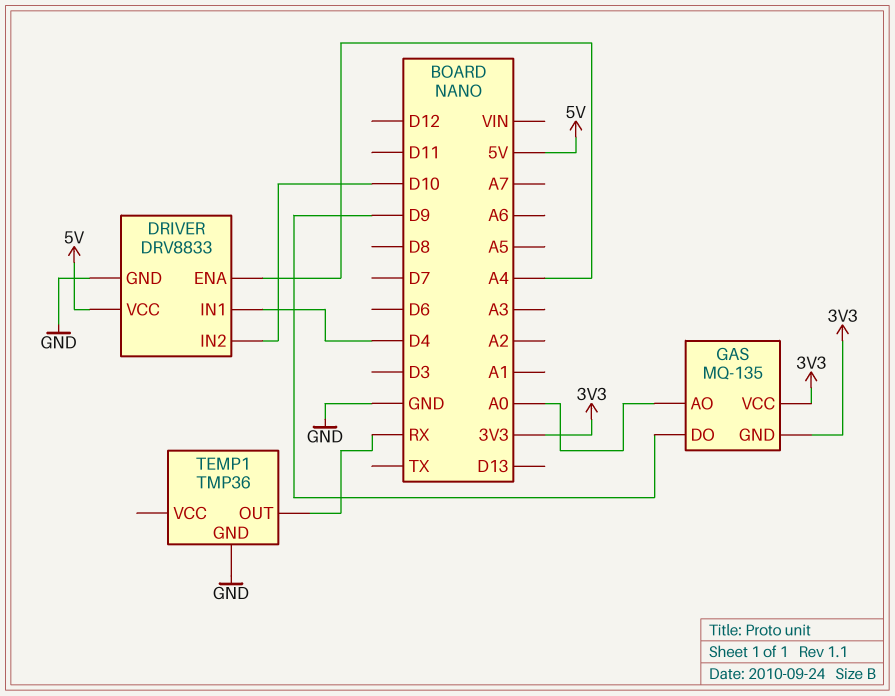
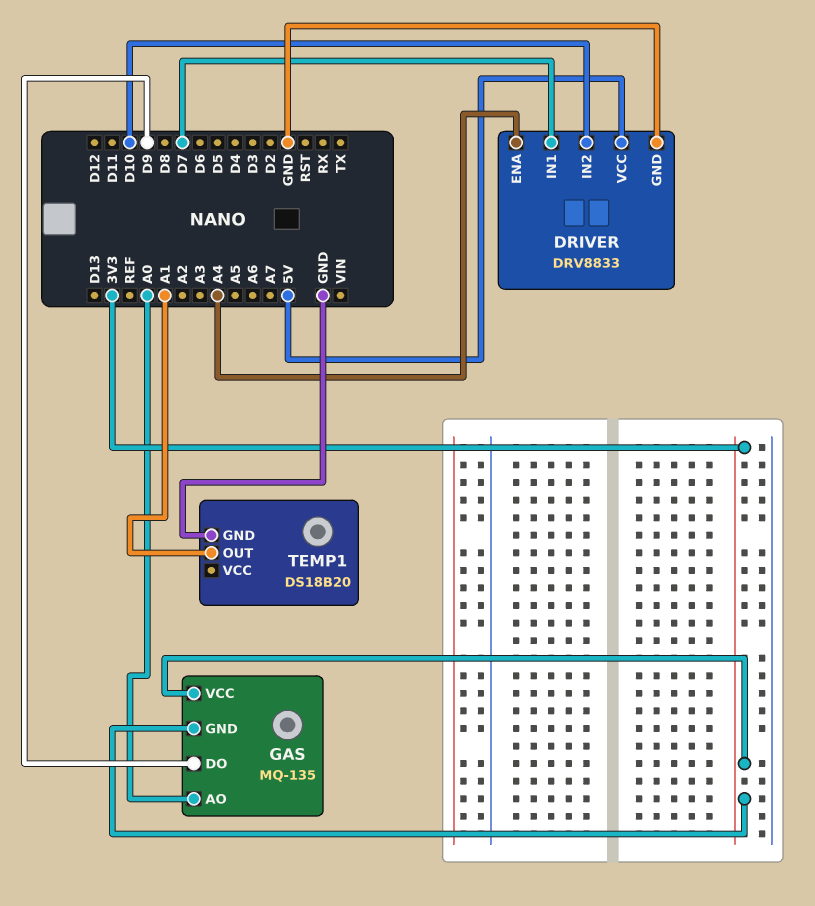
DRIVER pin IN1: D4 -> D7
TEMP1: TMP36 -> DS18B20
TEMP1 pin OUT: RX -> A1

